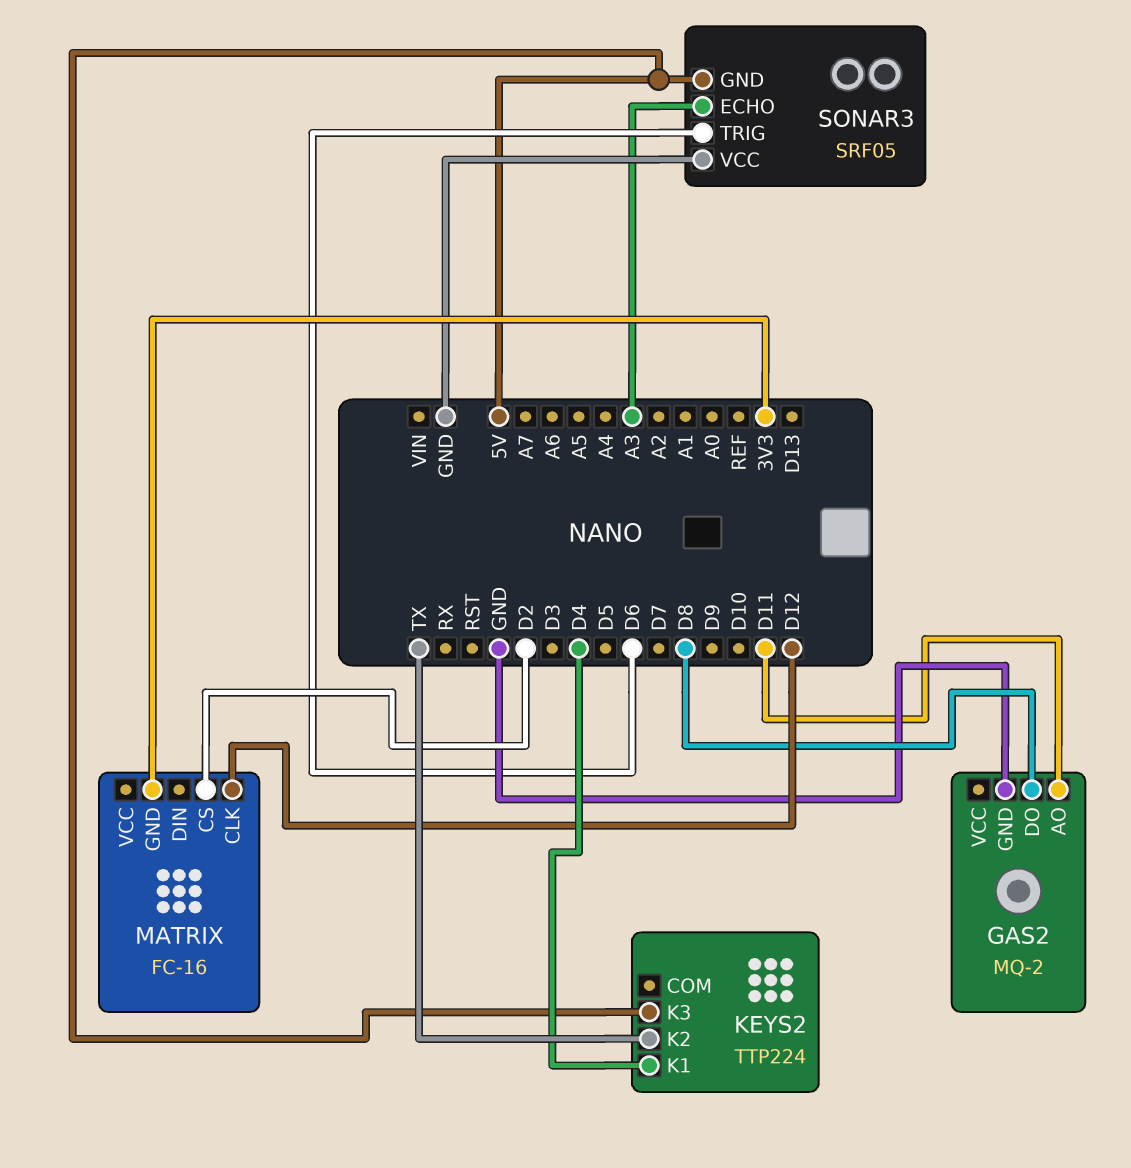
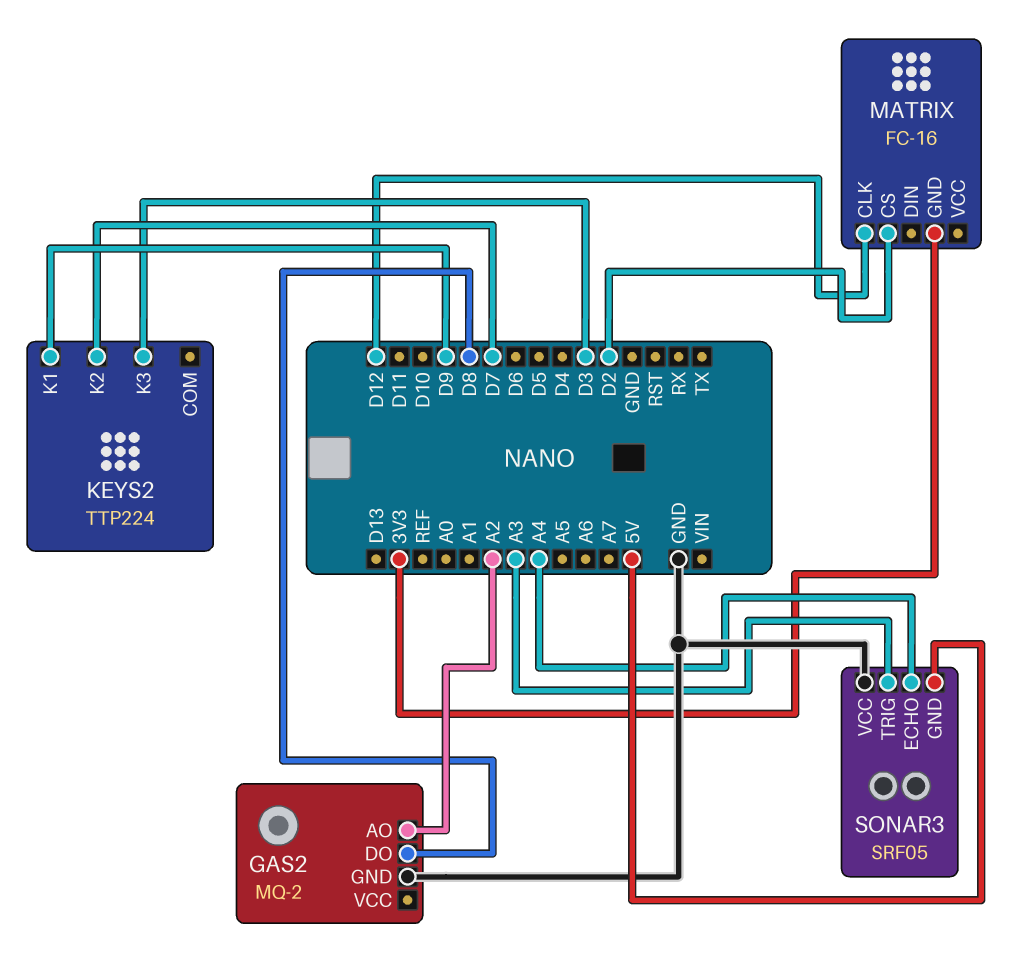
GAS2 pin AO: D11 -> A2
KEYS2 pin K1: D4 -> D9
KEYS2 pin K2: TX -> D7
KEYS2 pin K3: 5V -> D3
SONAR3 pin ECHO: A3 -> A4
SONAR3 pin TRIG: D6 -> A3

